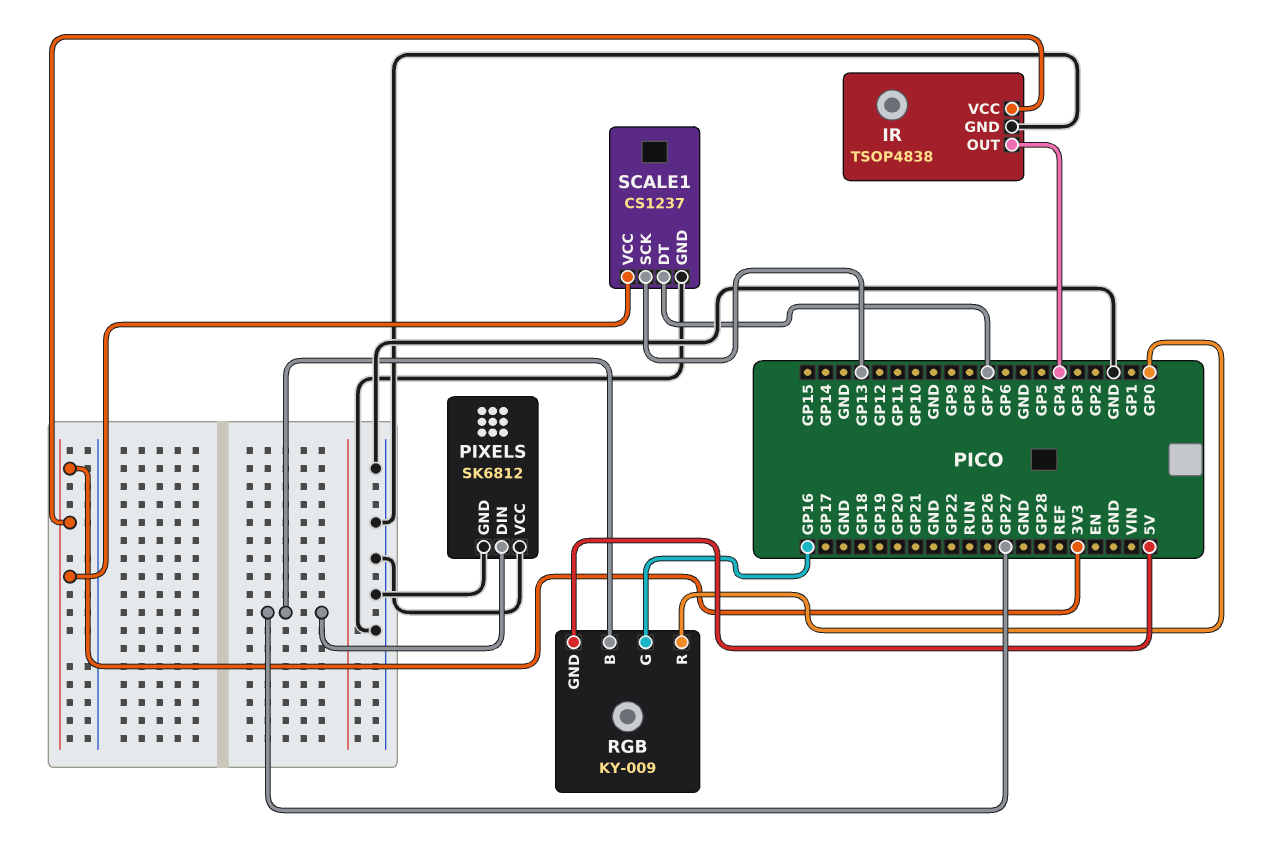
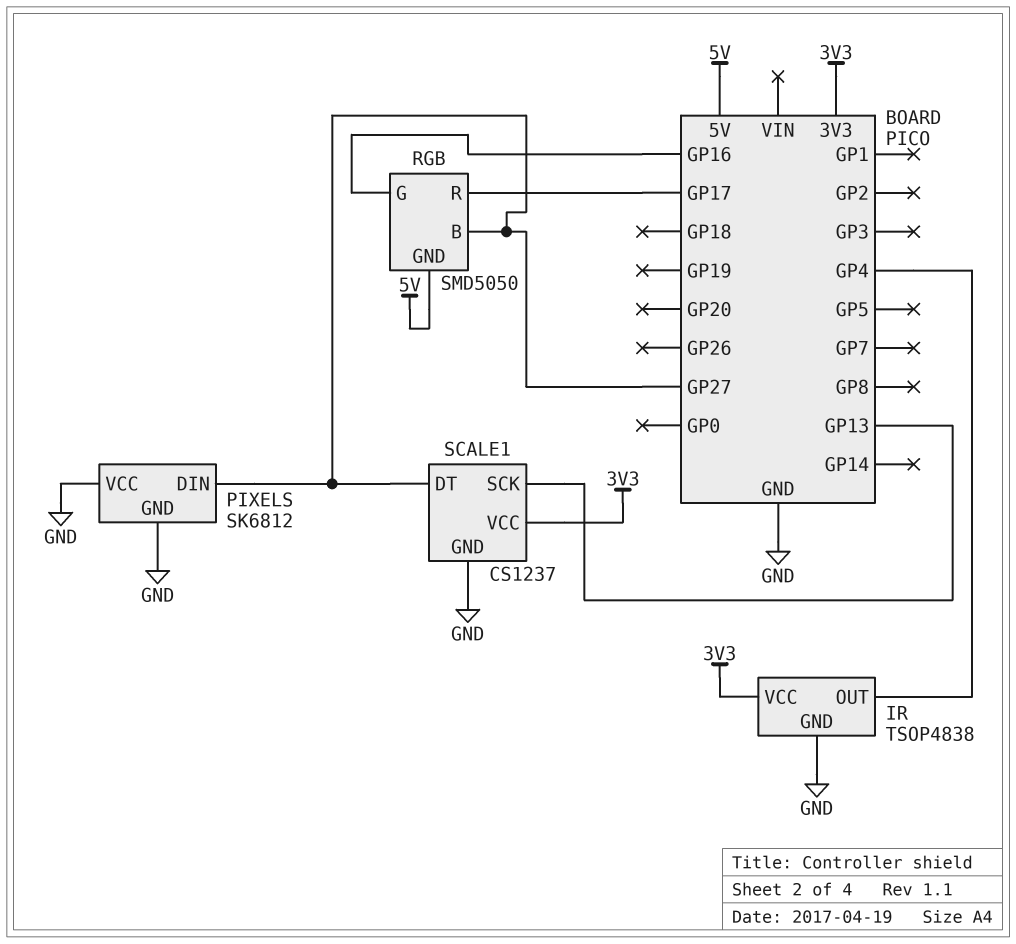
RGB: KY-009 -> SMD5050
RGB pin R: GP0 -> GP17
SCALE1 pin DT: GP7 -> GP27

